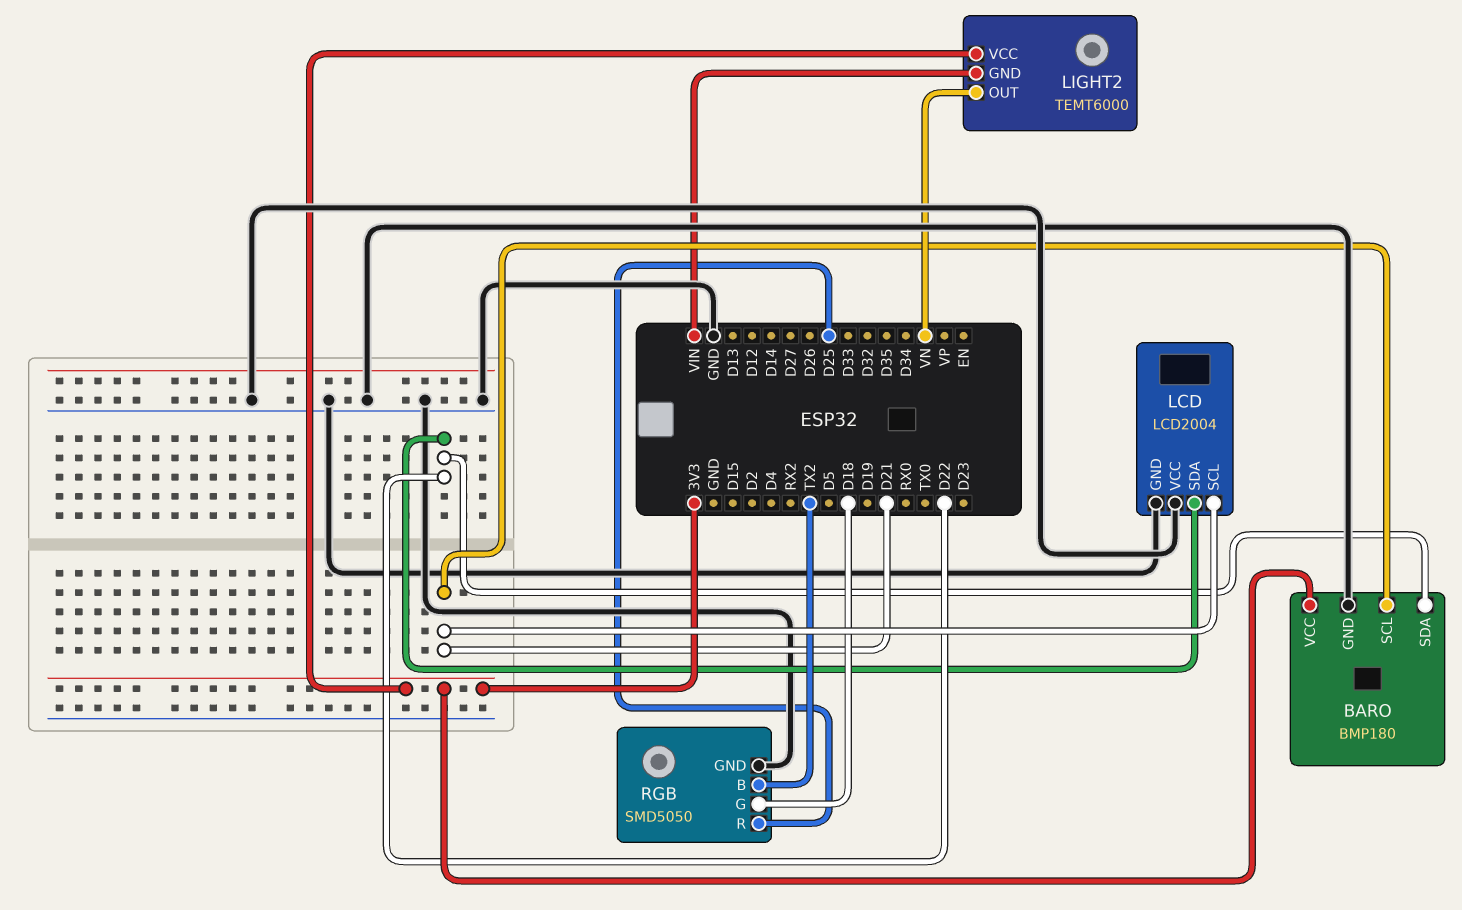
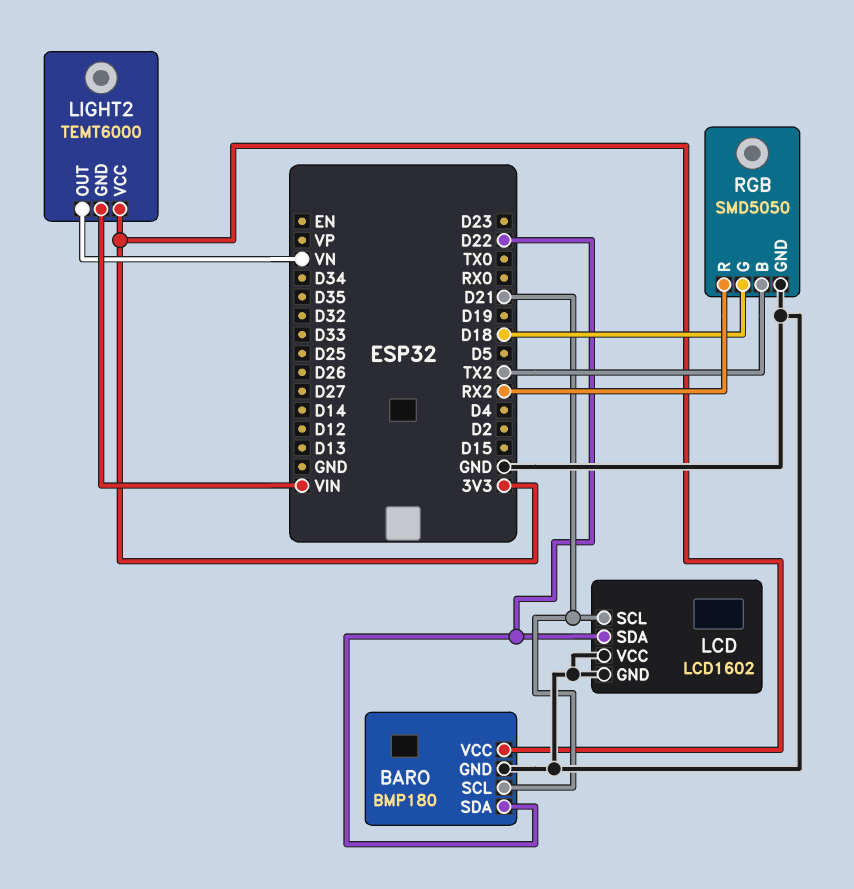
LCD: LCD2004 -> LCD1602
RGB pin R: D25 -> RX2

